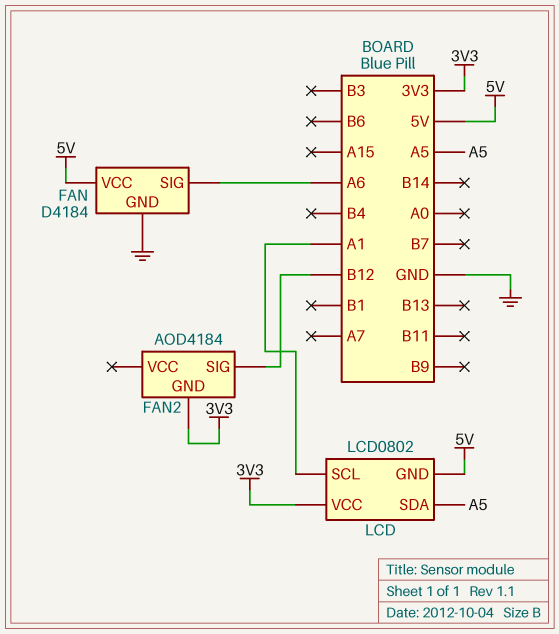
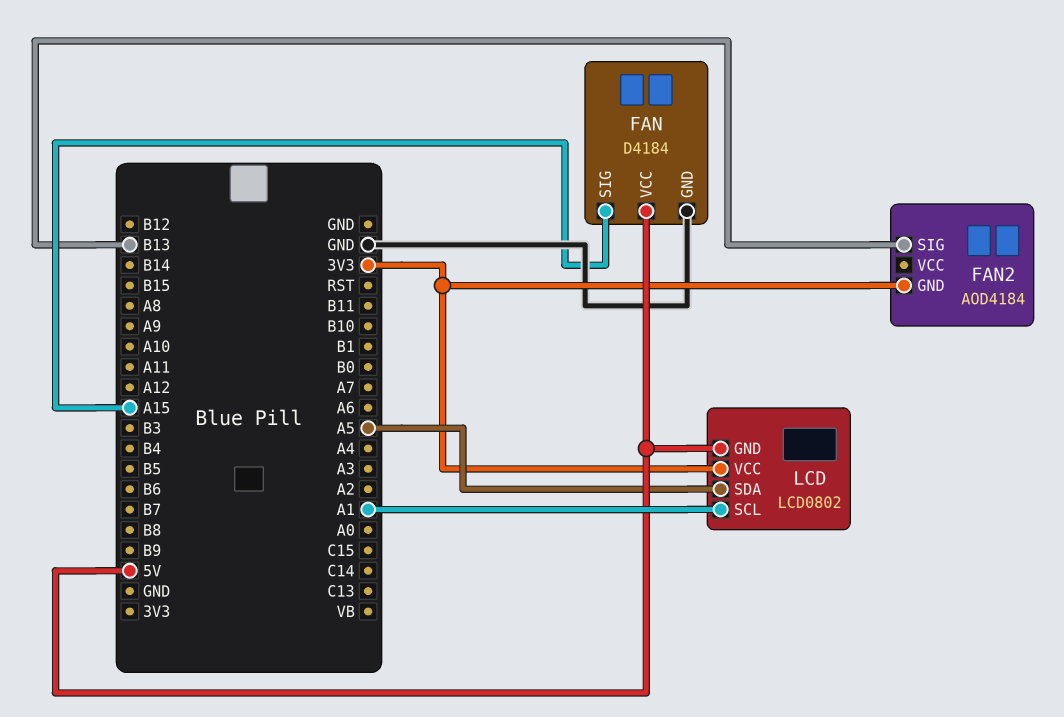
FAN pin SIG: A6 -> A15
FAN2 pin SIG: B12 -> B13

